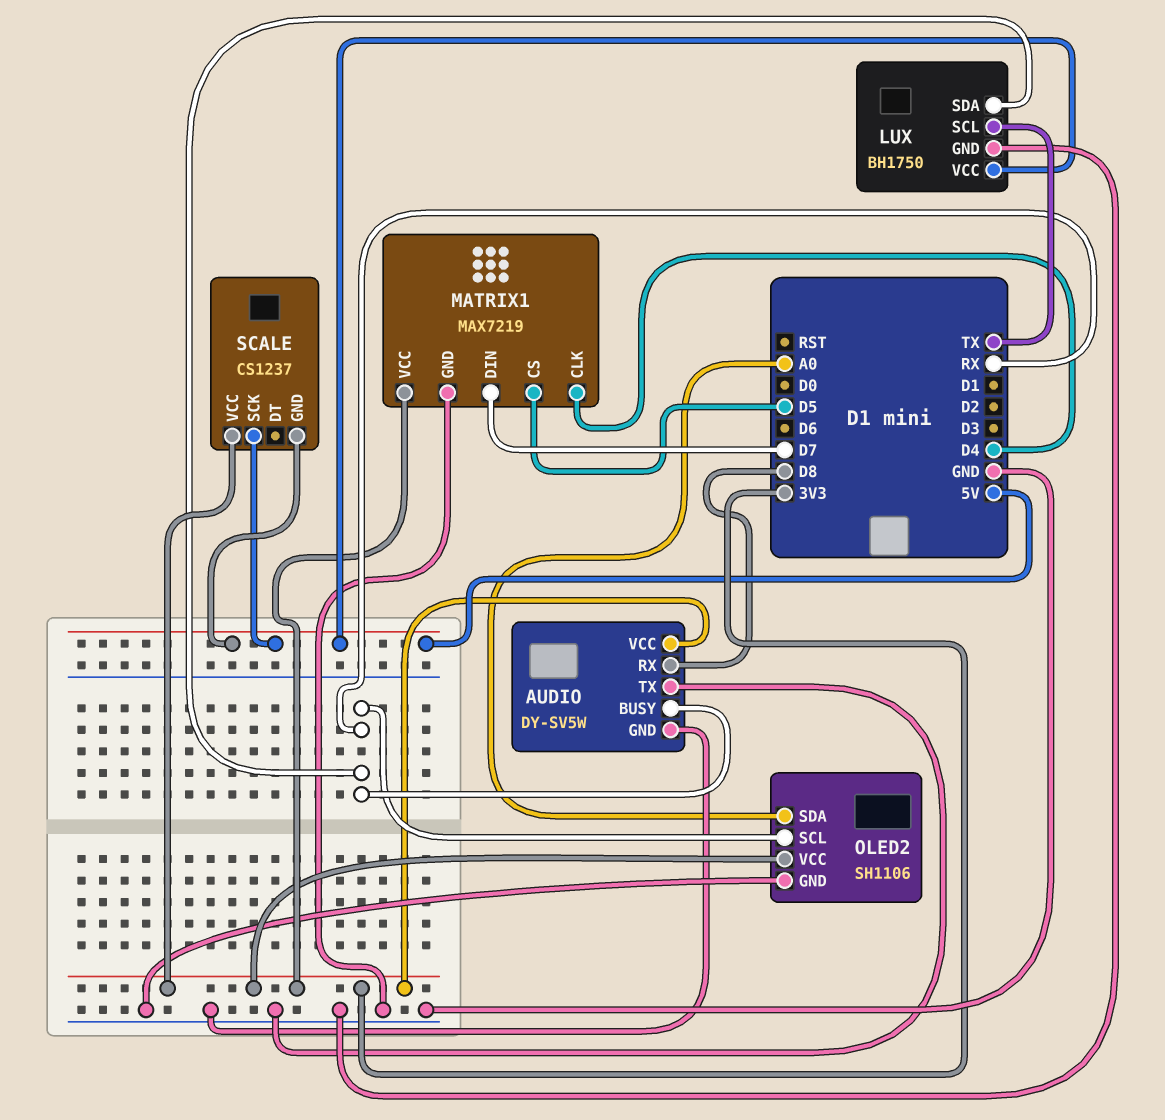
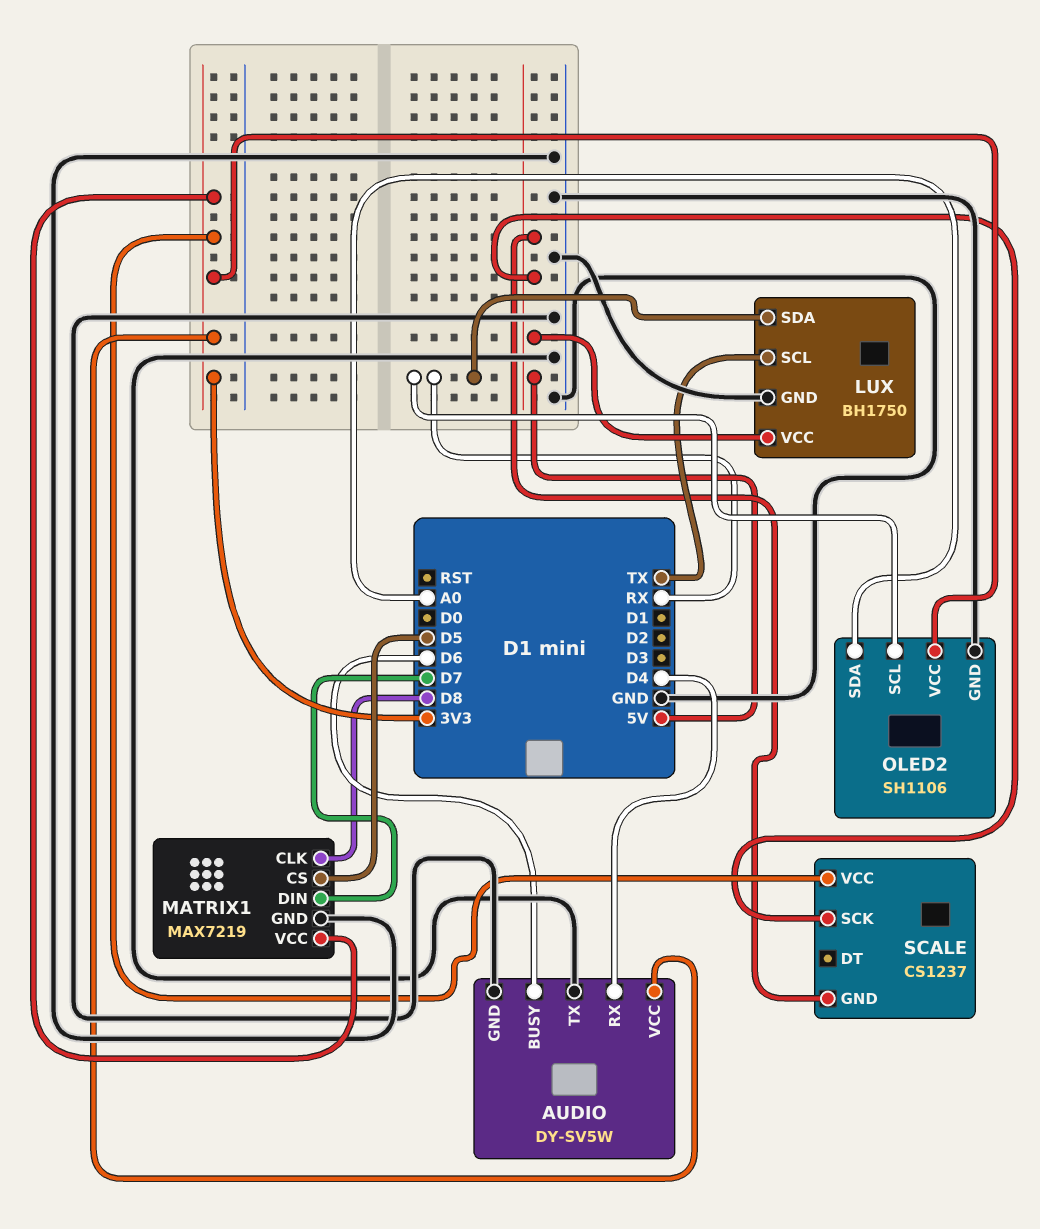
AUDIO pin BUSY: RX -> D6
AUDIO pin RX: D8 -> D4
MATRIX1 pin CLK: D4 -> D8

